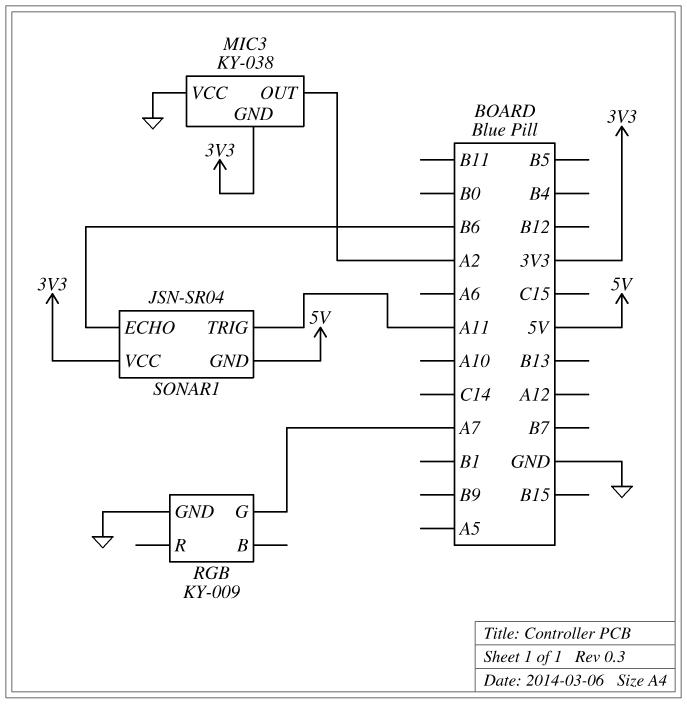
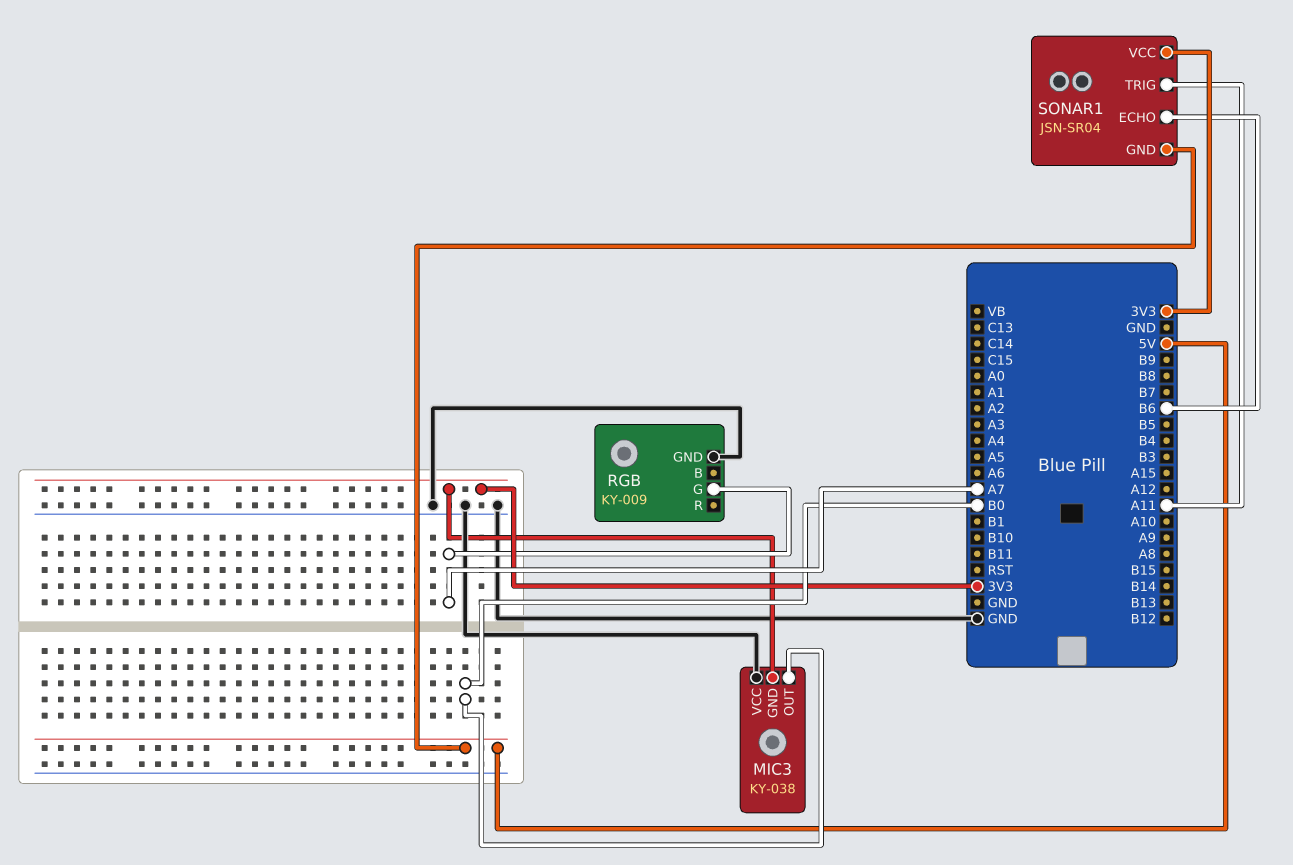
MIC3 pin OUT: A2 -> B0

